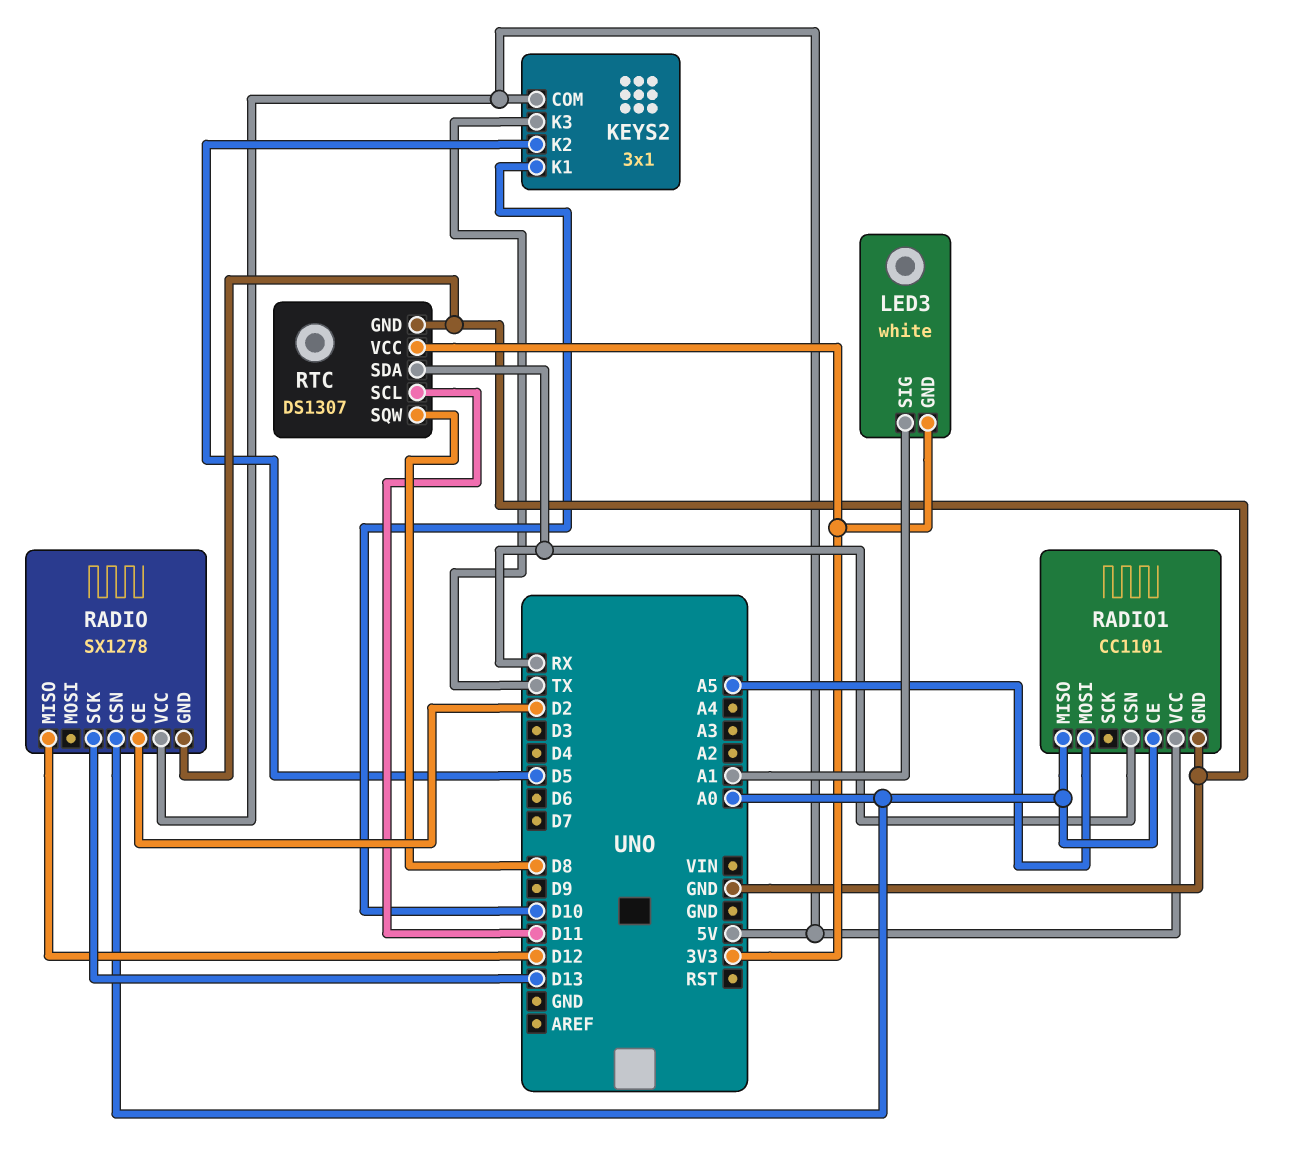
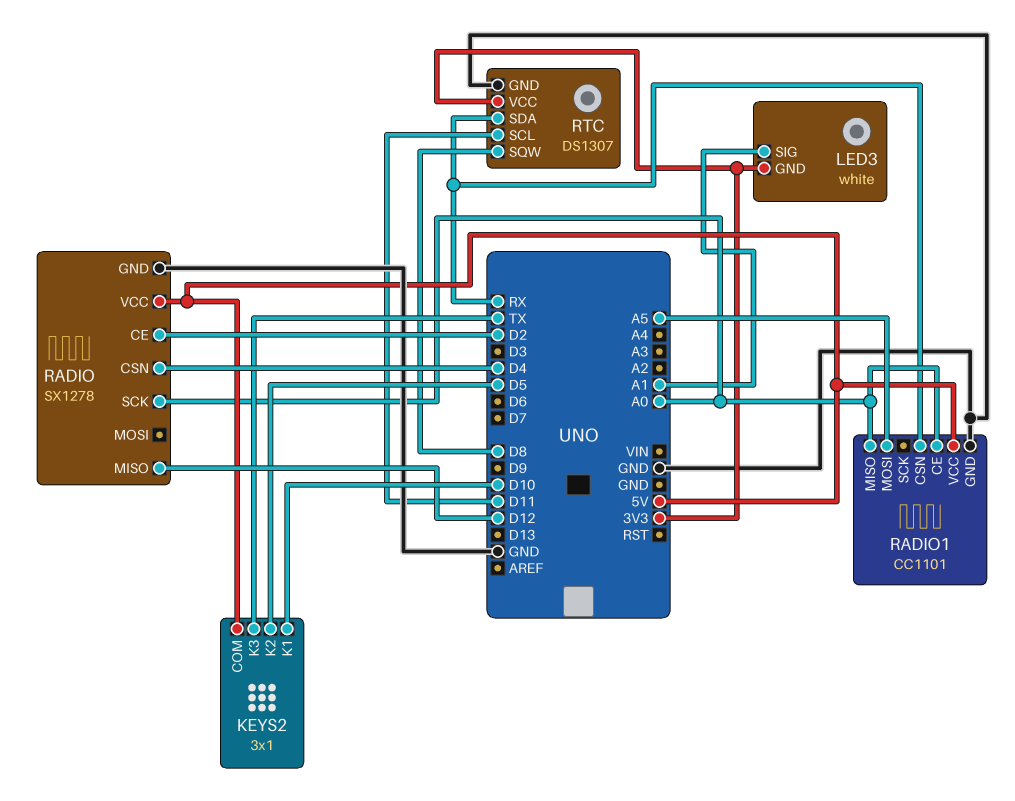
RADIO pin CSN: A0 -> D4
RADIO pin SCK: D13 -> A0

